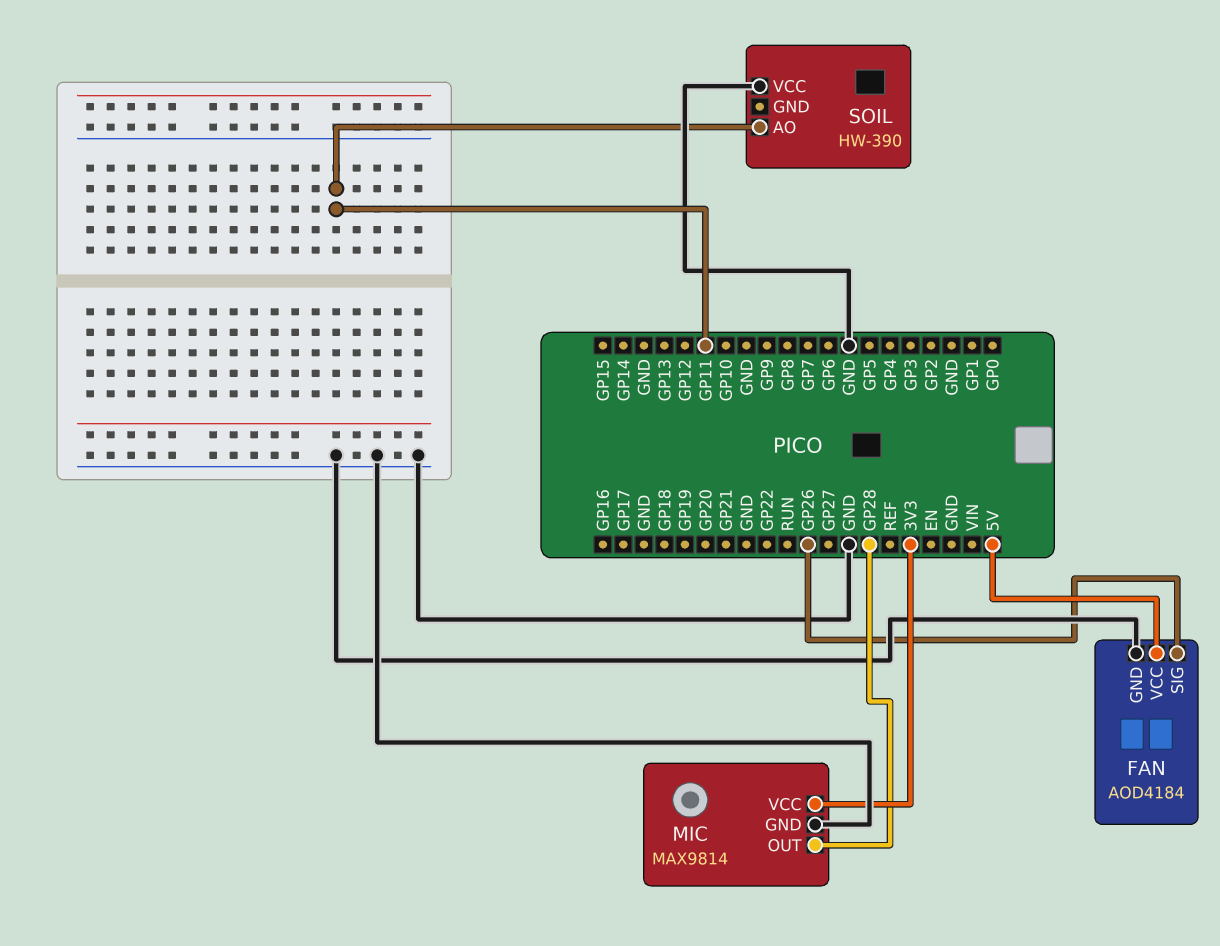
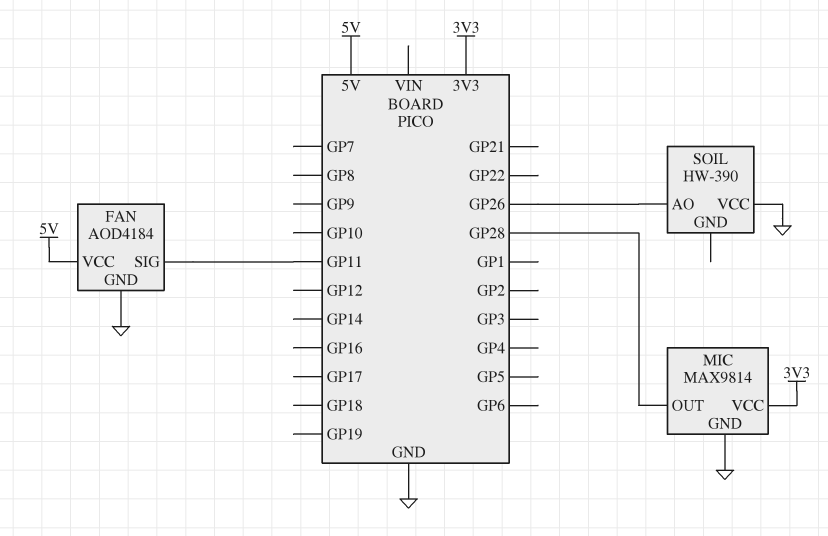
FAN pin SIG: GP26 -> GP11
SOIL pin AO: GP11 -> GP26

